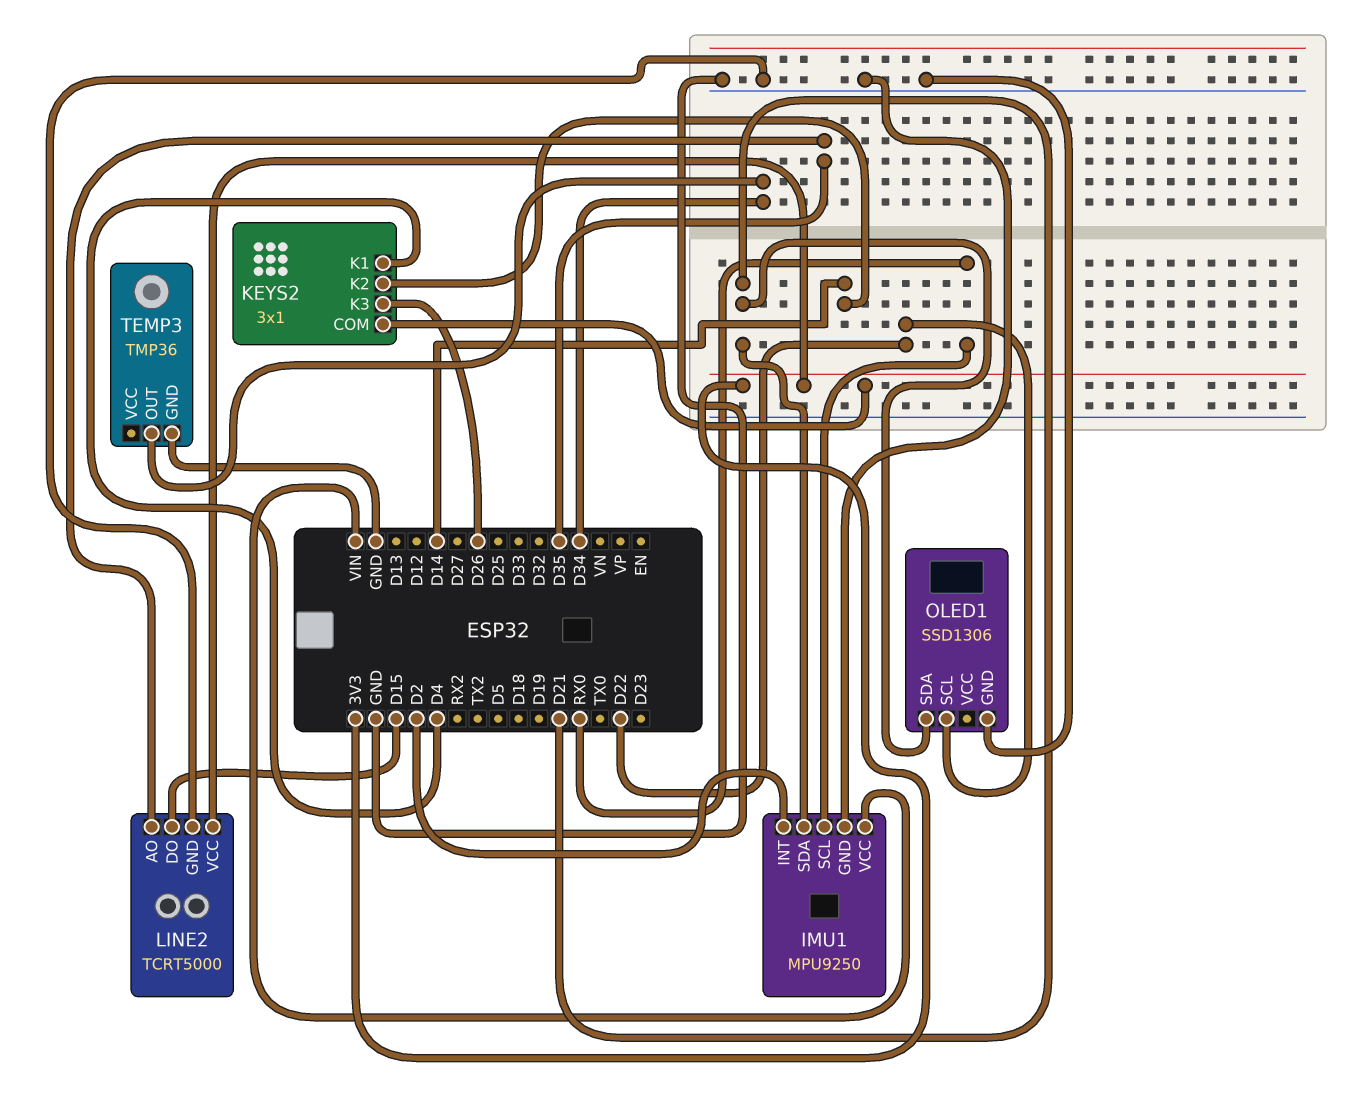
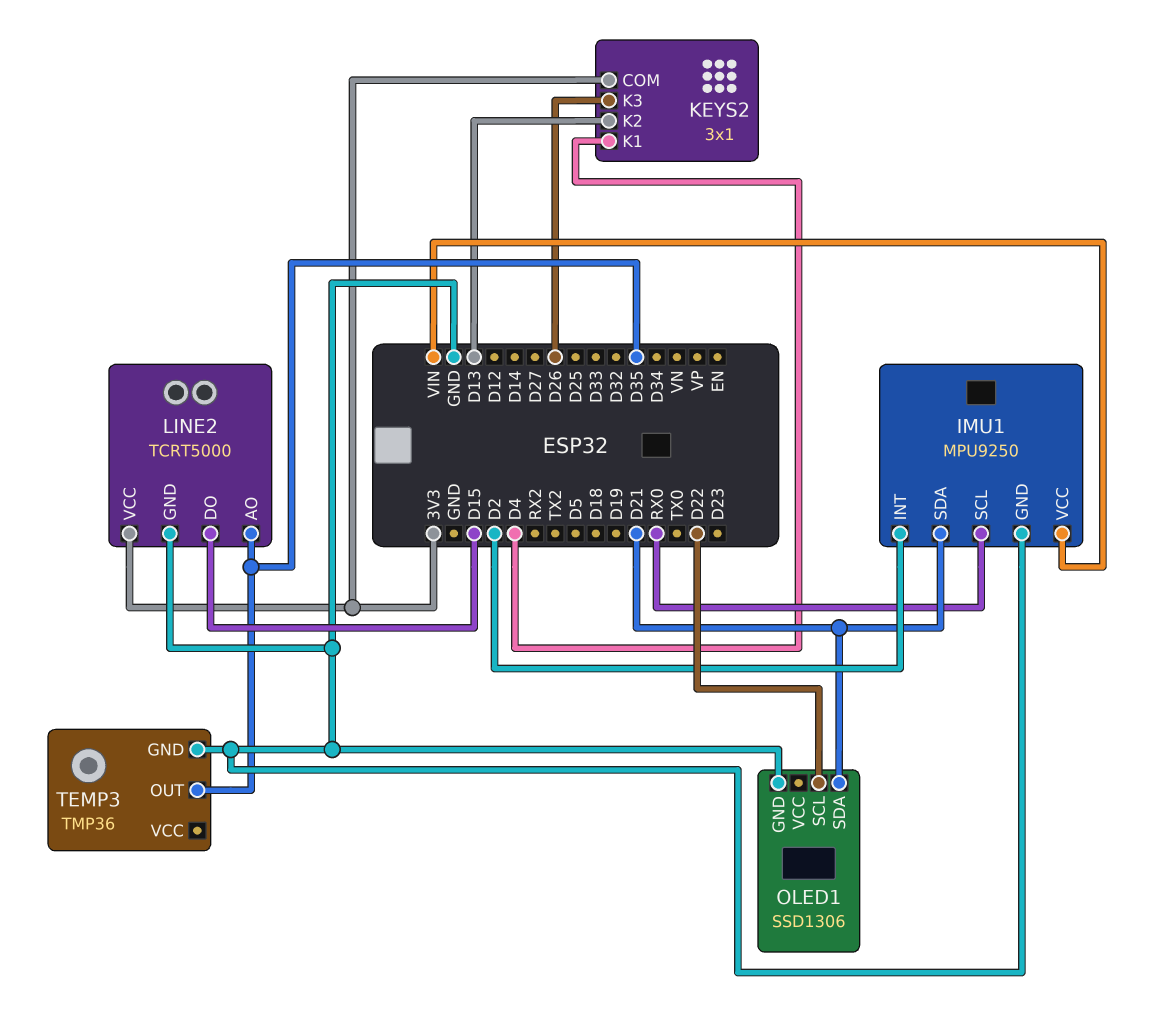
KEYS2 pin K2: D14 -> D13
TEMP3 pin OUT: D34 -> D35

